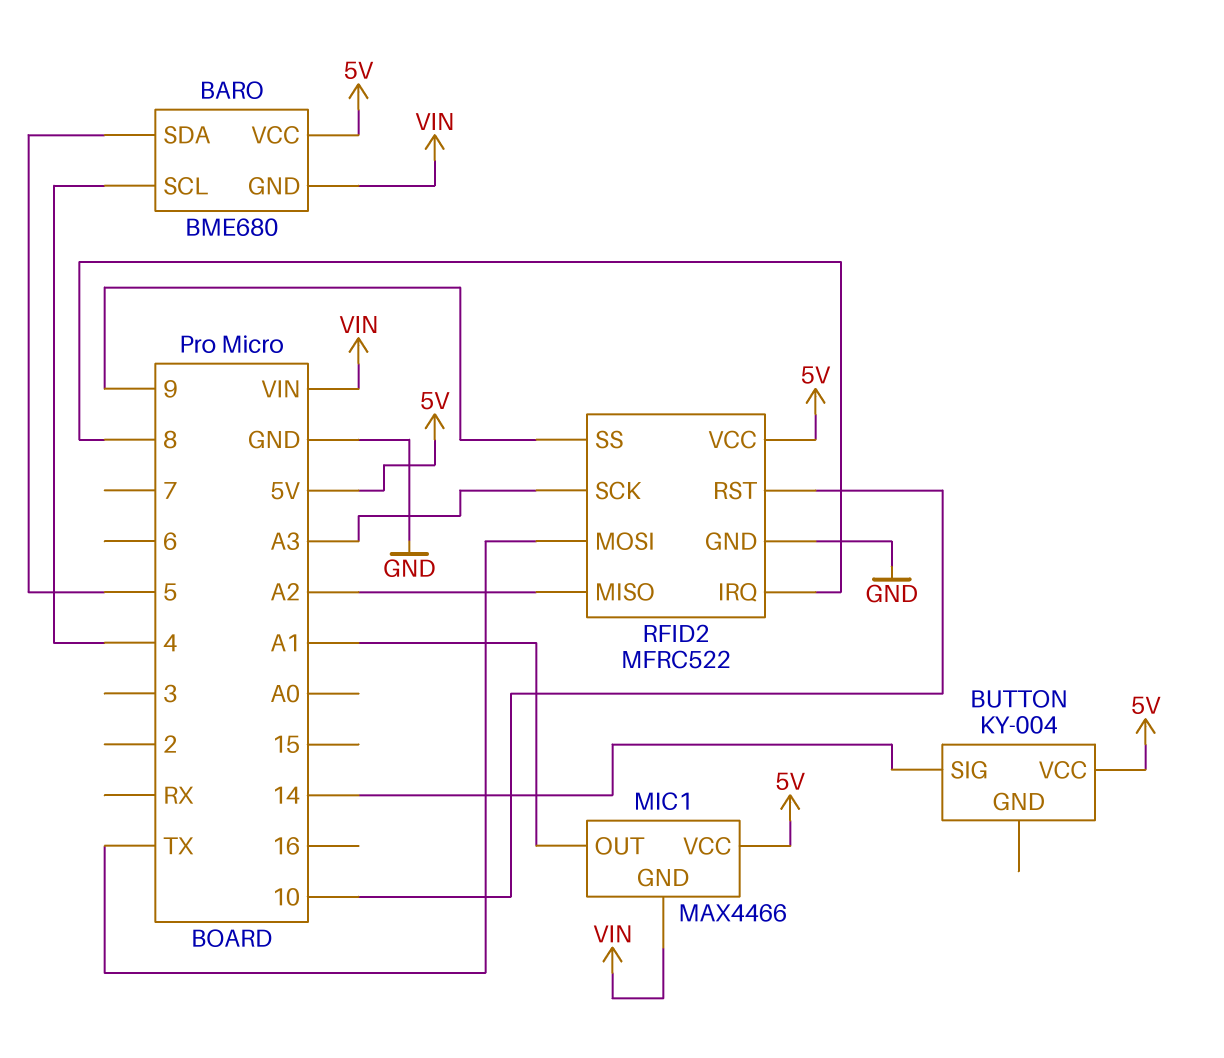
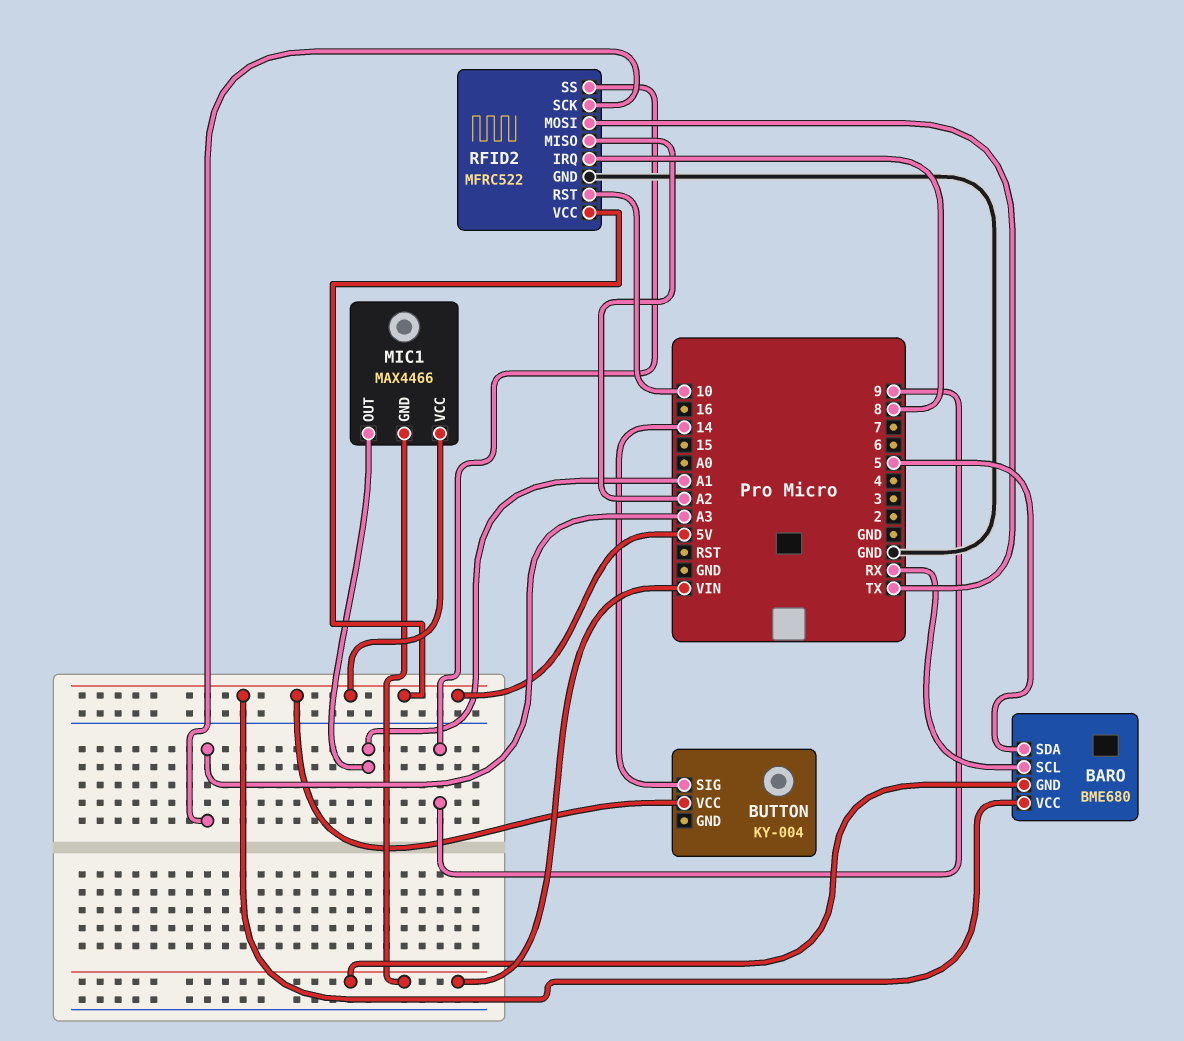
BARO pin SCL: 4 -> RX

